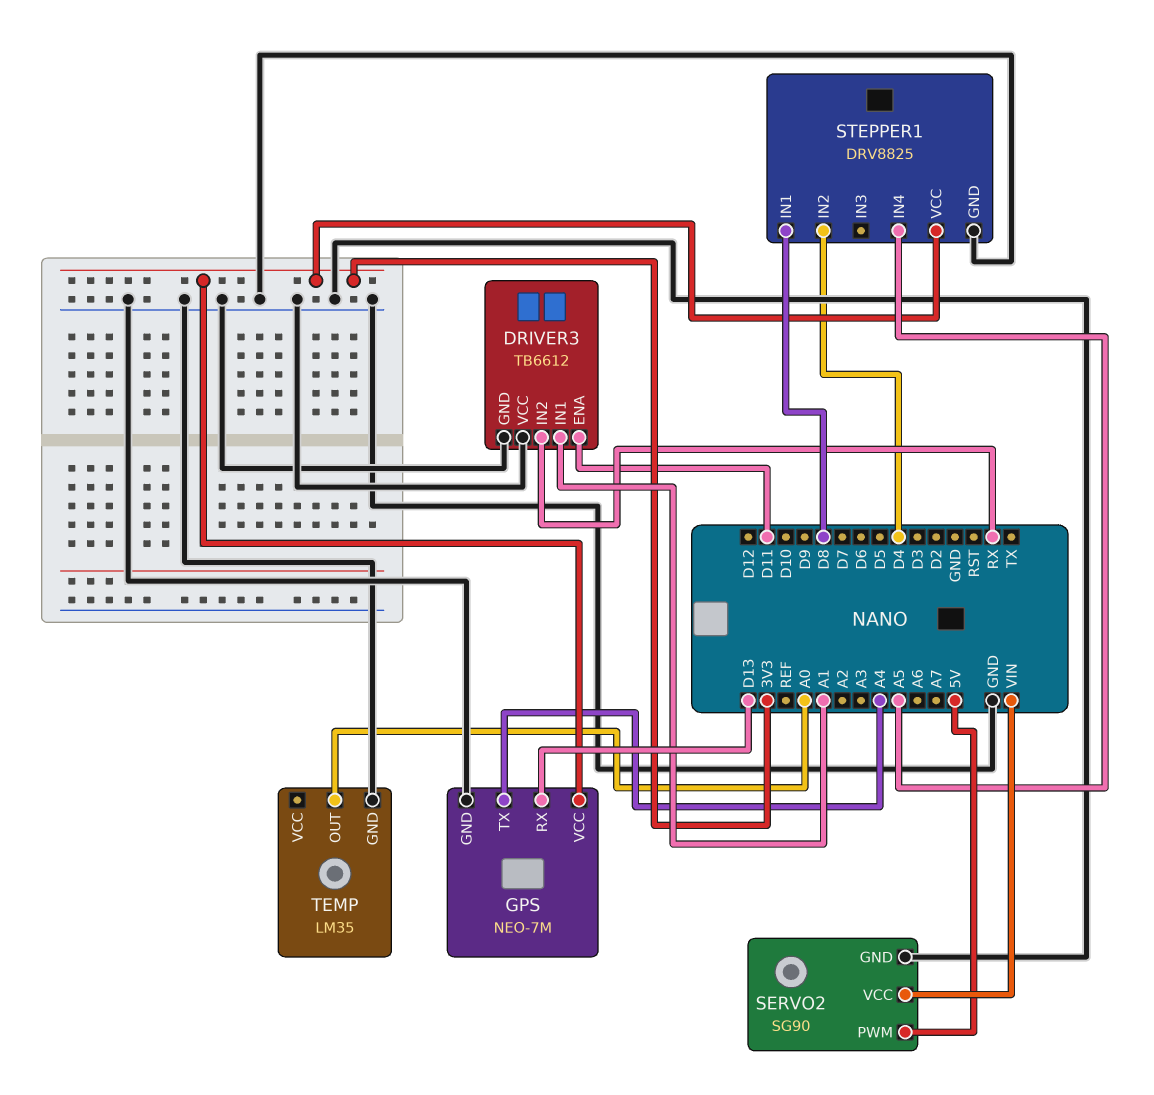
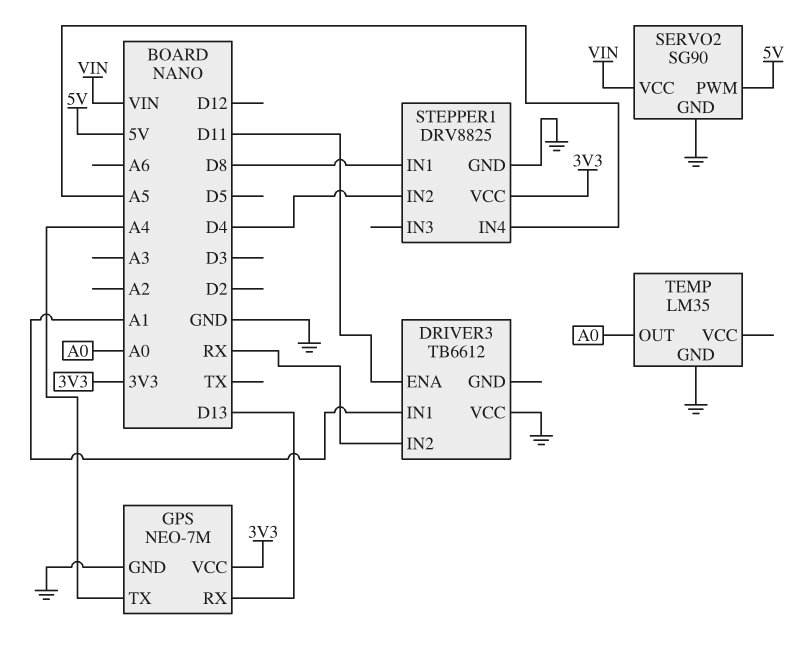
DRIVER3 pin GND: GND -> none

